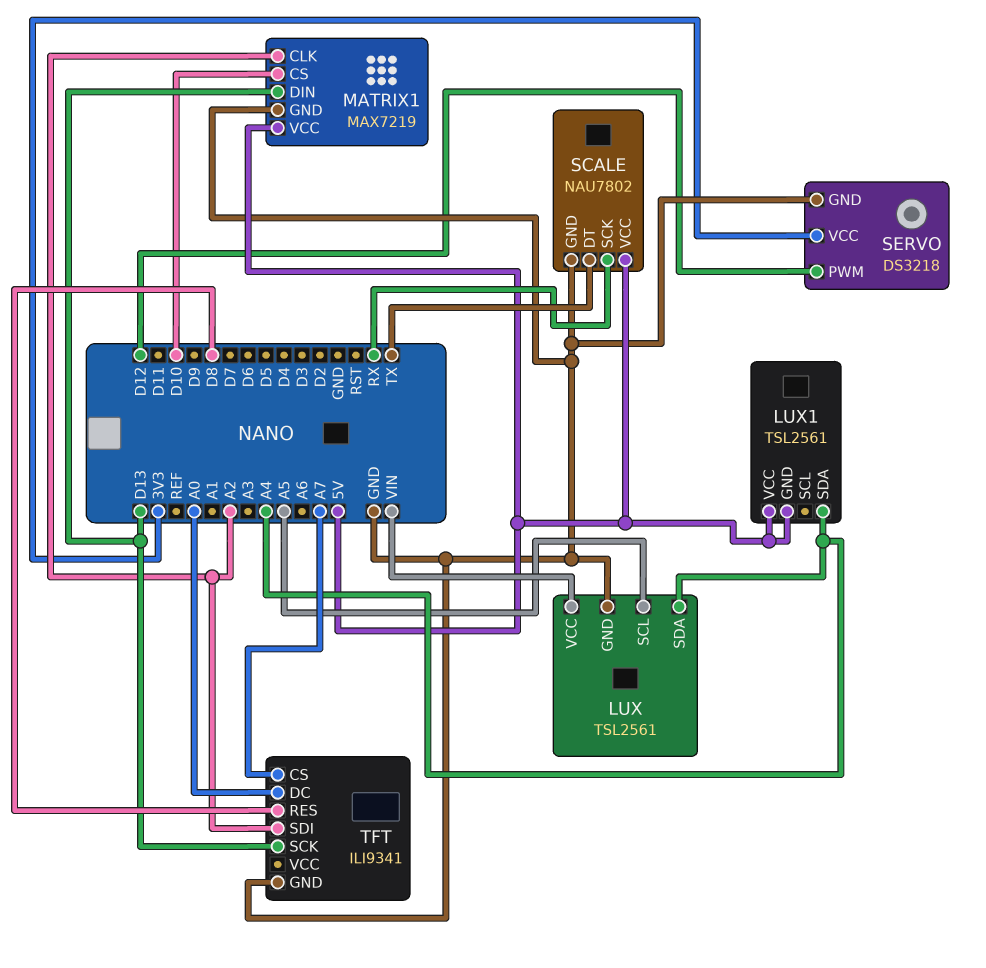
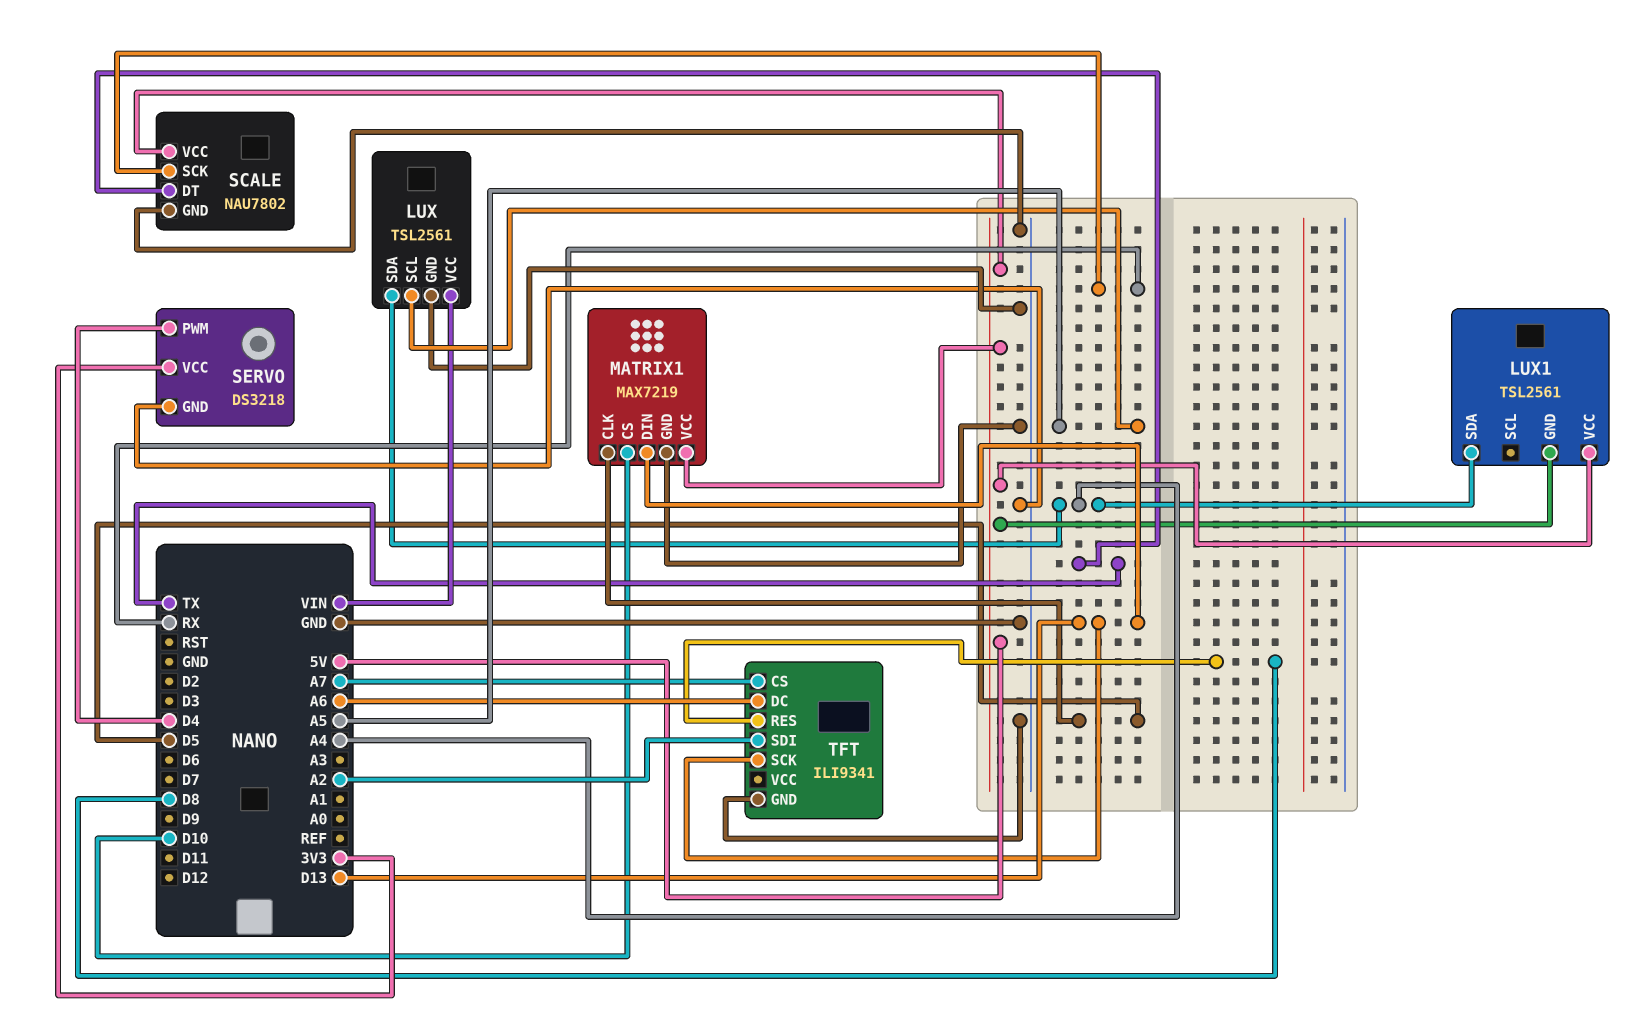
MATRIX1 pin CLK: A2 -> D5
SERVO pin PWM: D12 -> D4
TFT pin DC: A0 -> A6

